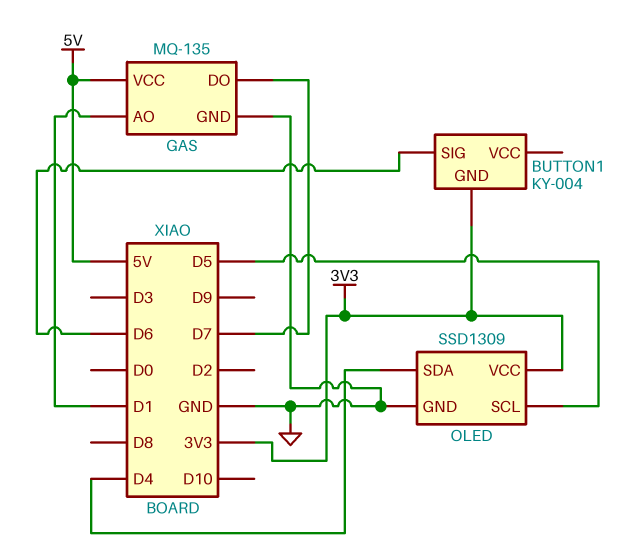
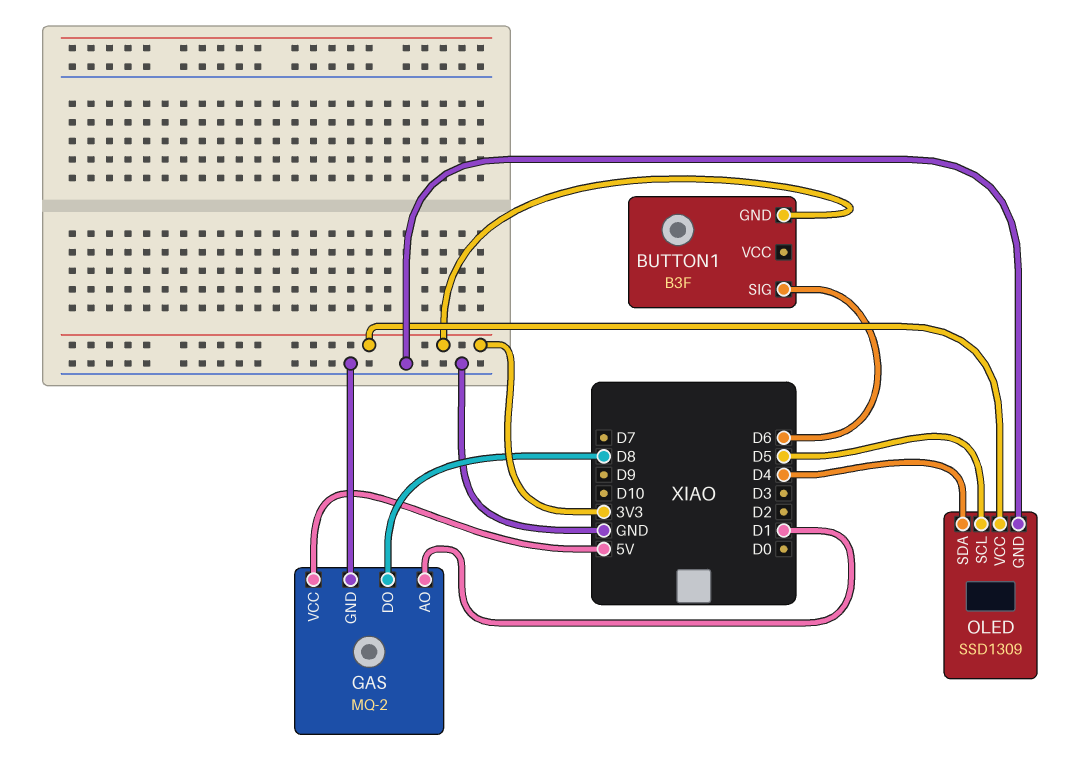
BUTTON1: KY-004 -> B3F
GAS: MQ-135 -> MQ-2
GAS pin DO: D7 -> D8

